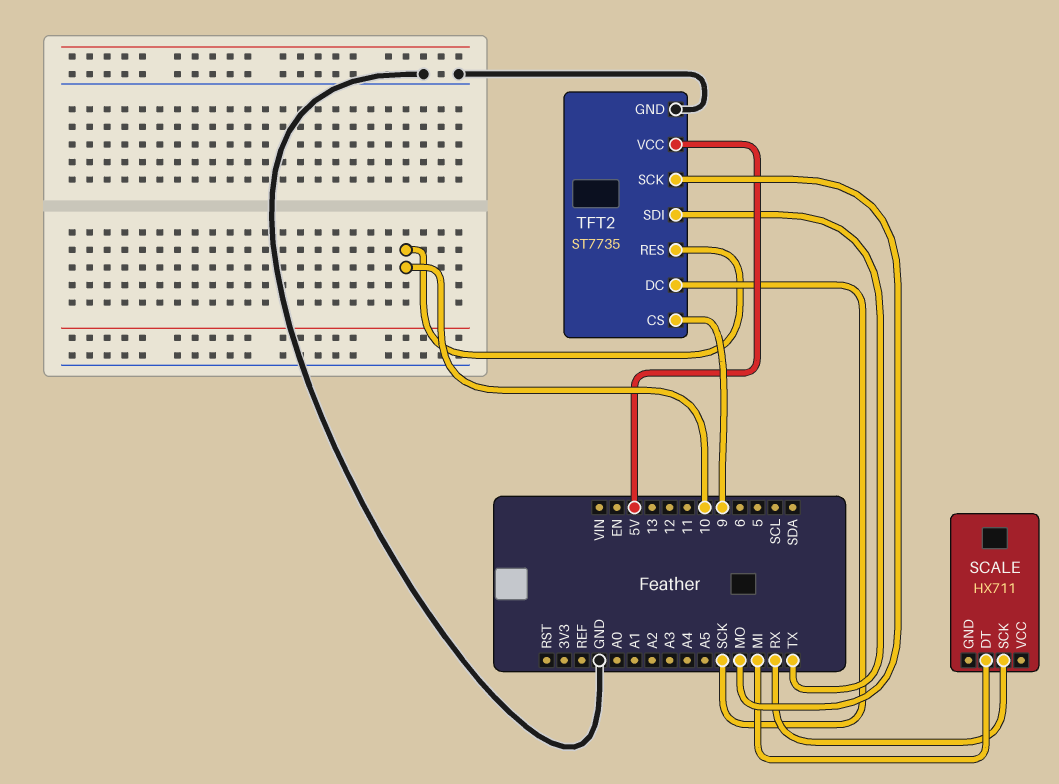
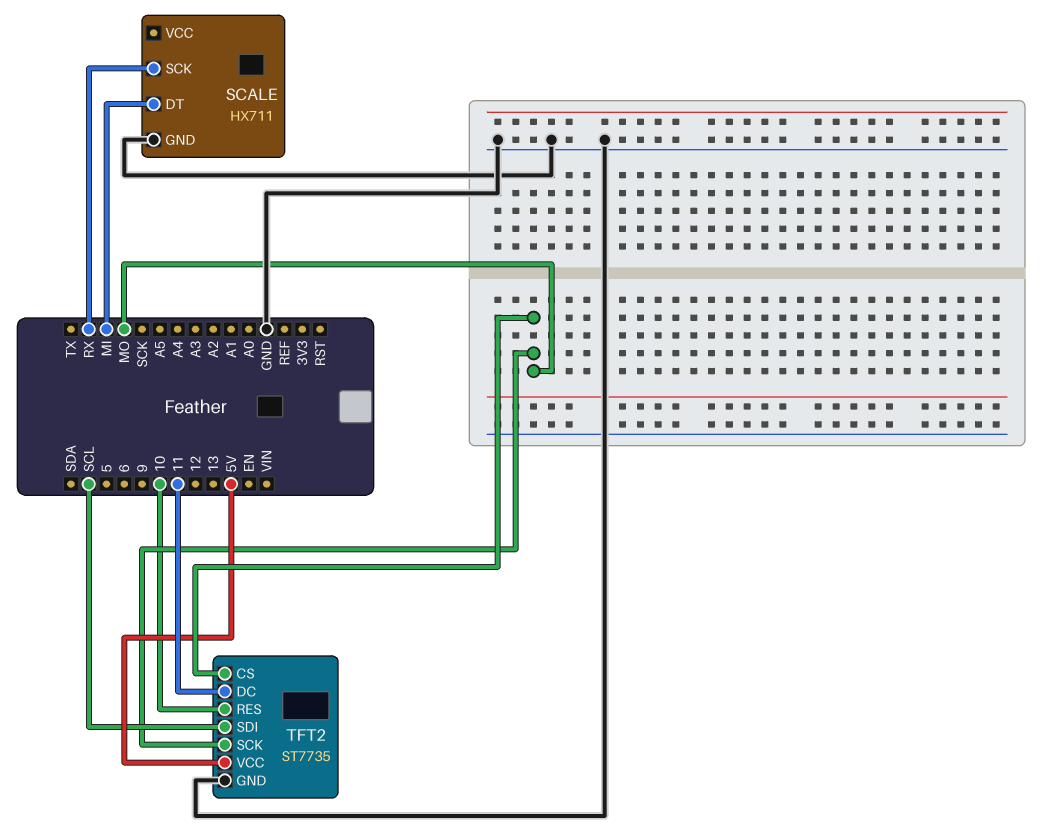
SCALE pin GND: none -> GND
TFT2 pin CS: 9 -> MO
TFT2 pin DC: SCK -> 11
TFT2 pin SDI: TX -> SCL

